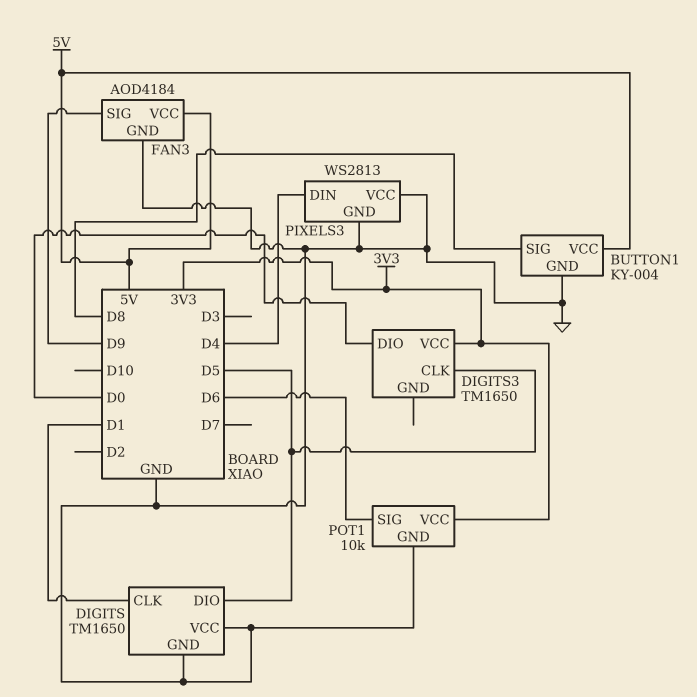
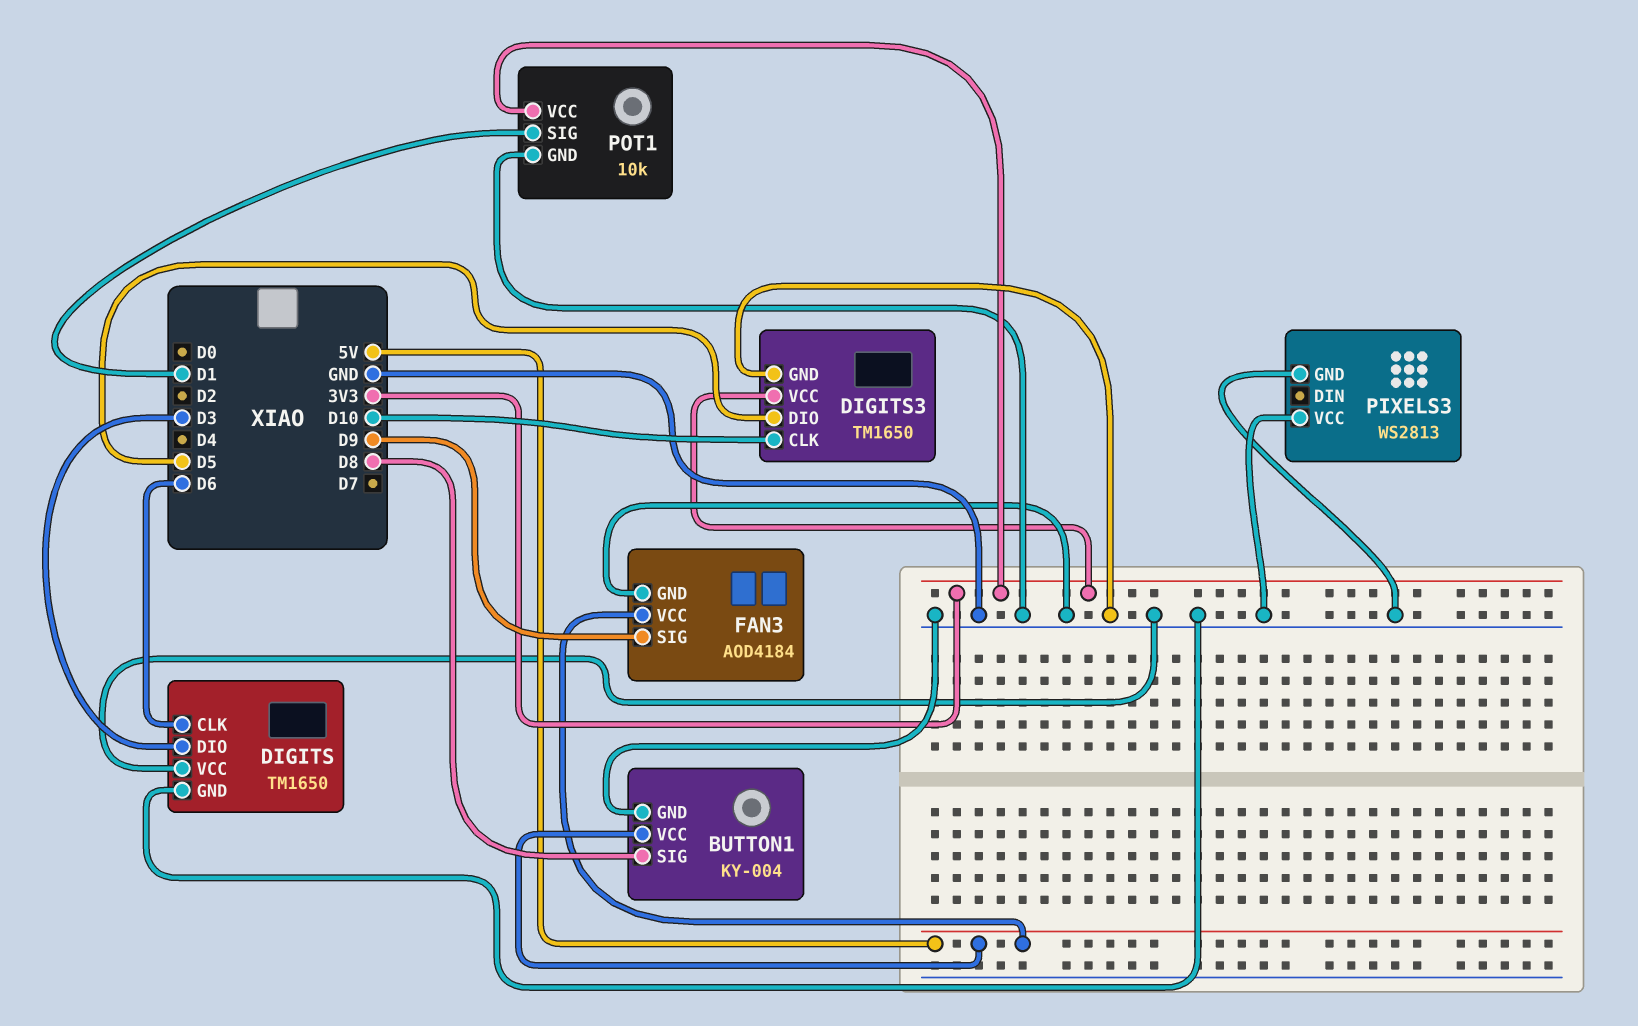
DIGITS pin CLK: D1 -> D6
DIGITS pin DIO: D5 -> D3
DIGITS3 pin CLK: D5 -> D10
DIGITS3 pin DIO: D0 -> D5
DIGITS3 pin GND: none -> GND
PIXELS3 pin DIN: D4 -> none
POT1 pin SIG: D6 -> D1

